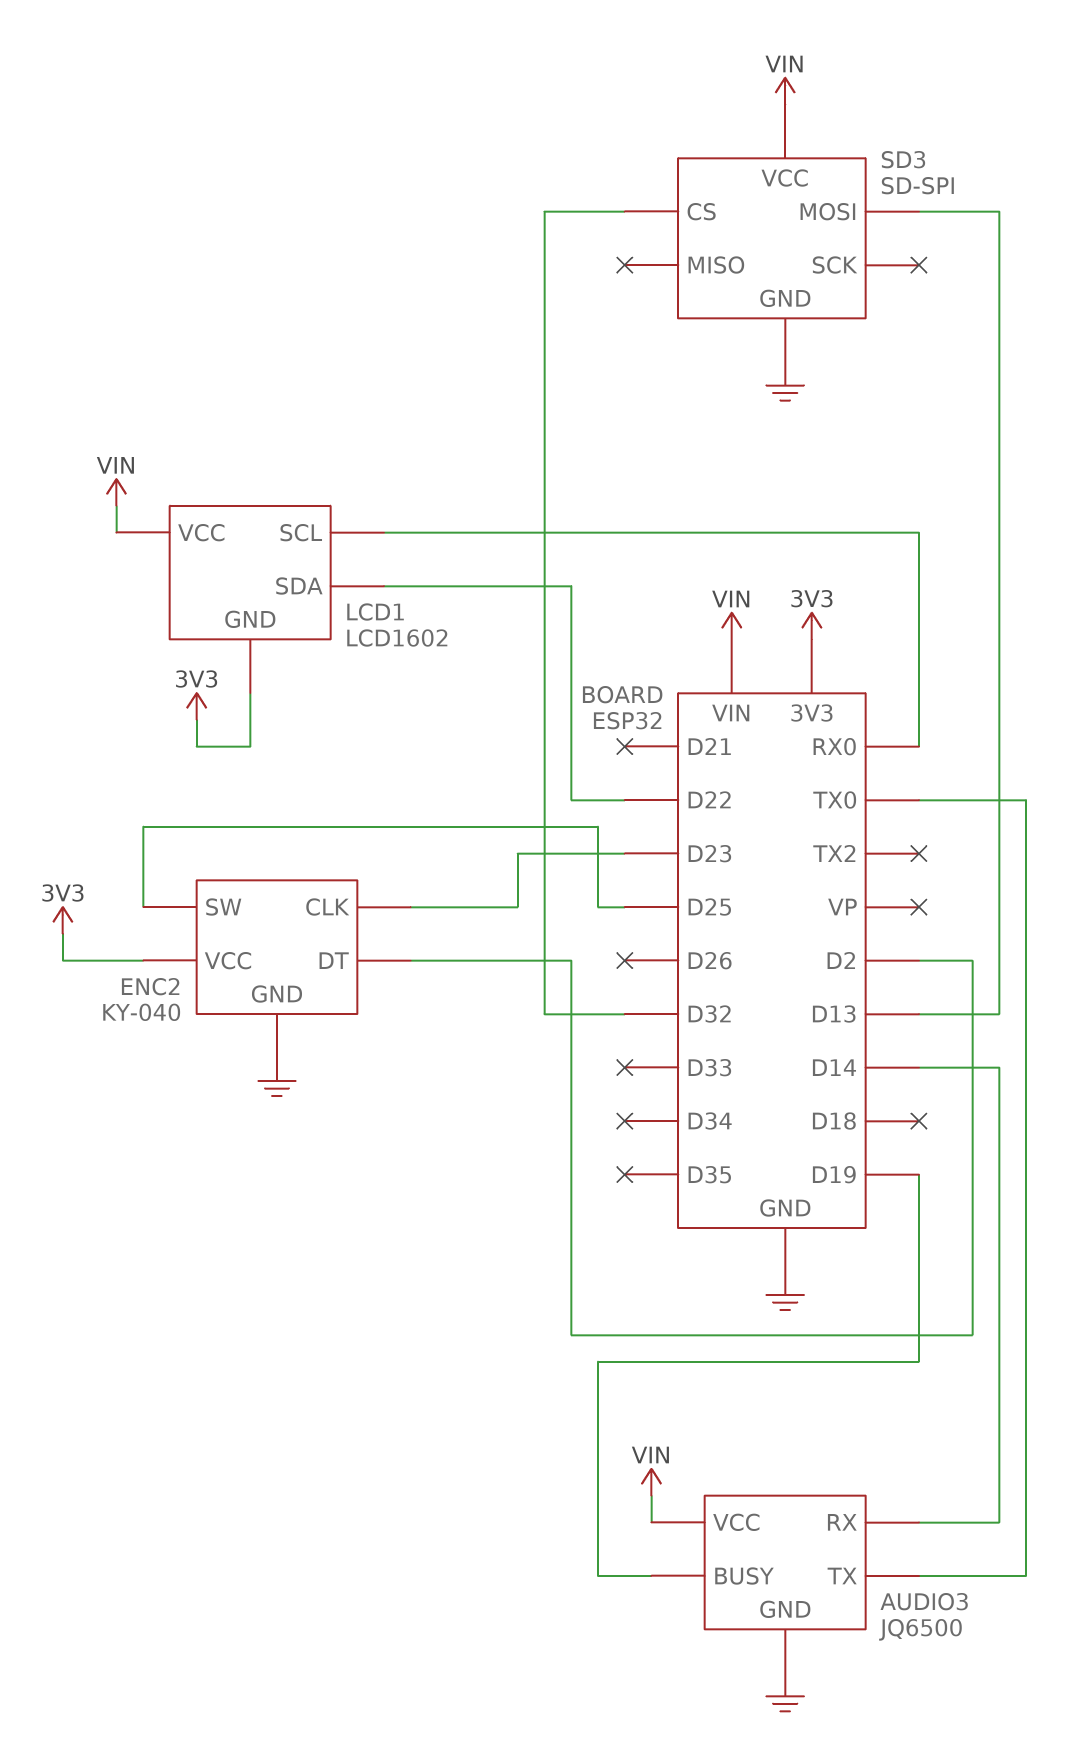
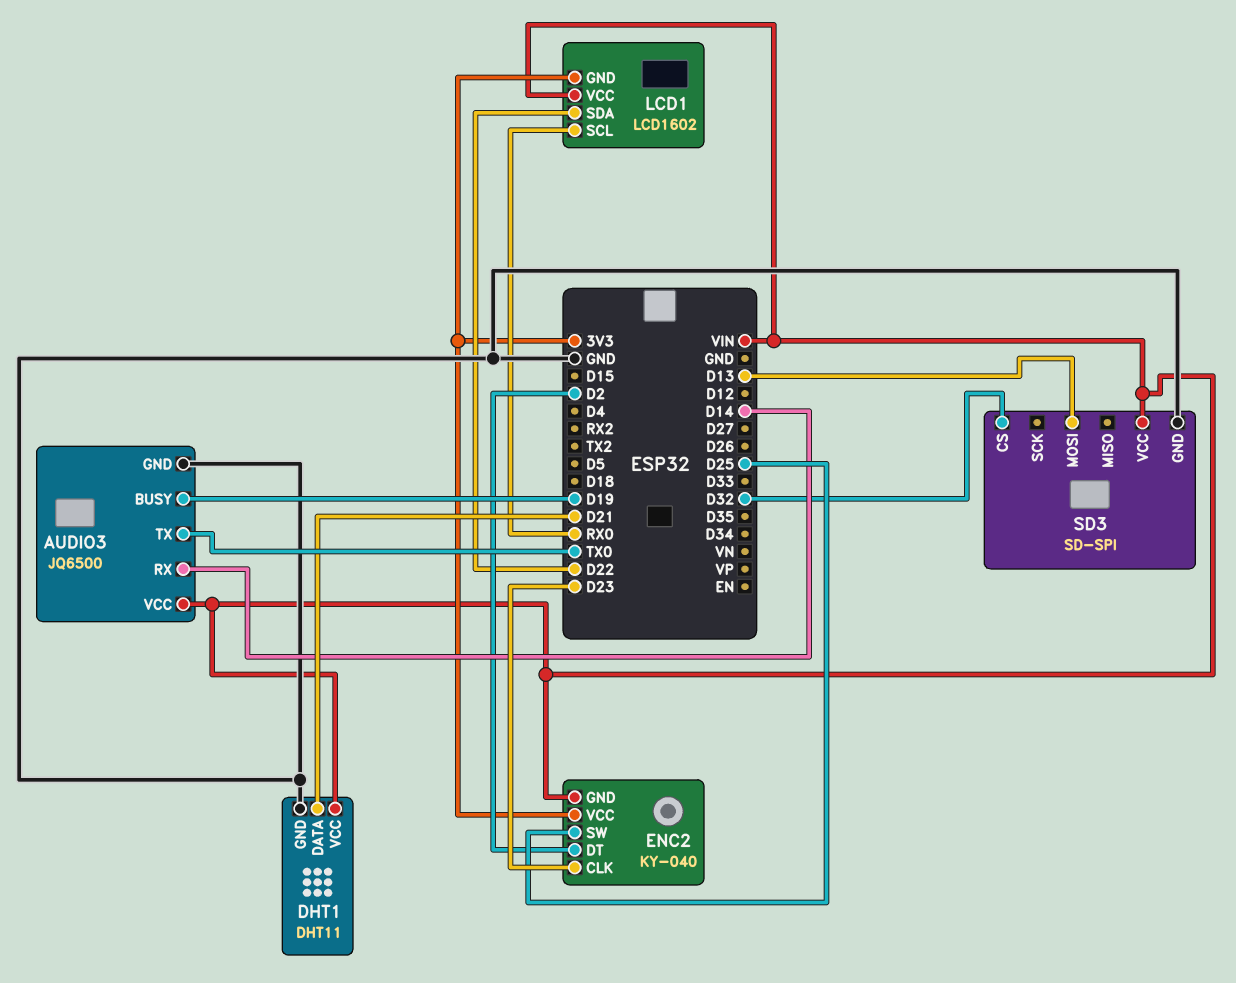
DHT1: none -> DHT11
DHT1 pin DATA: none -> D21
DHT1 pin GND: none -> GND
DHT1 pin VCC: none -> VIN
ENC2 pin GND: GND -> VIN

